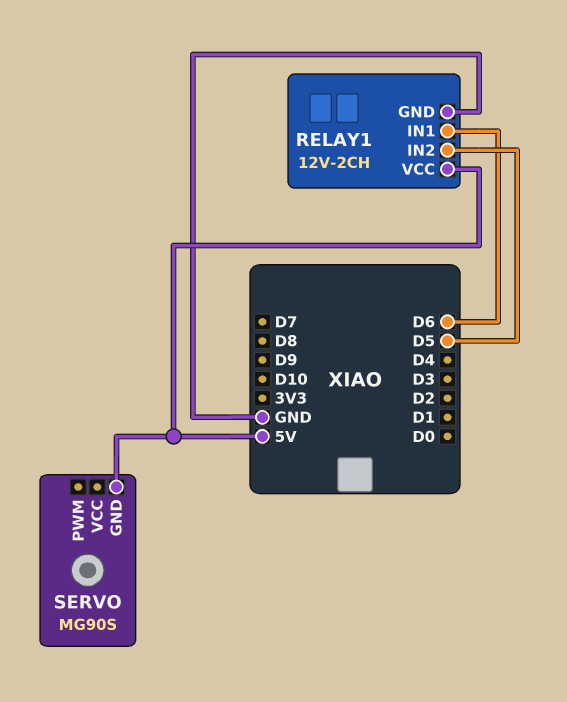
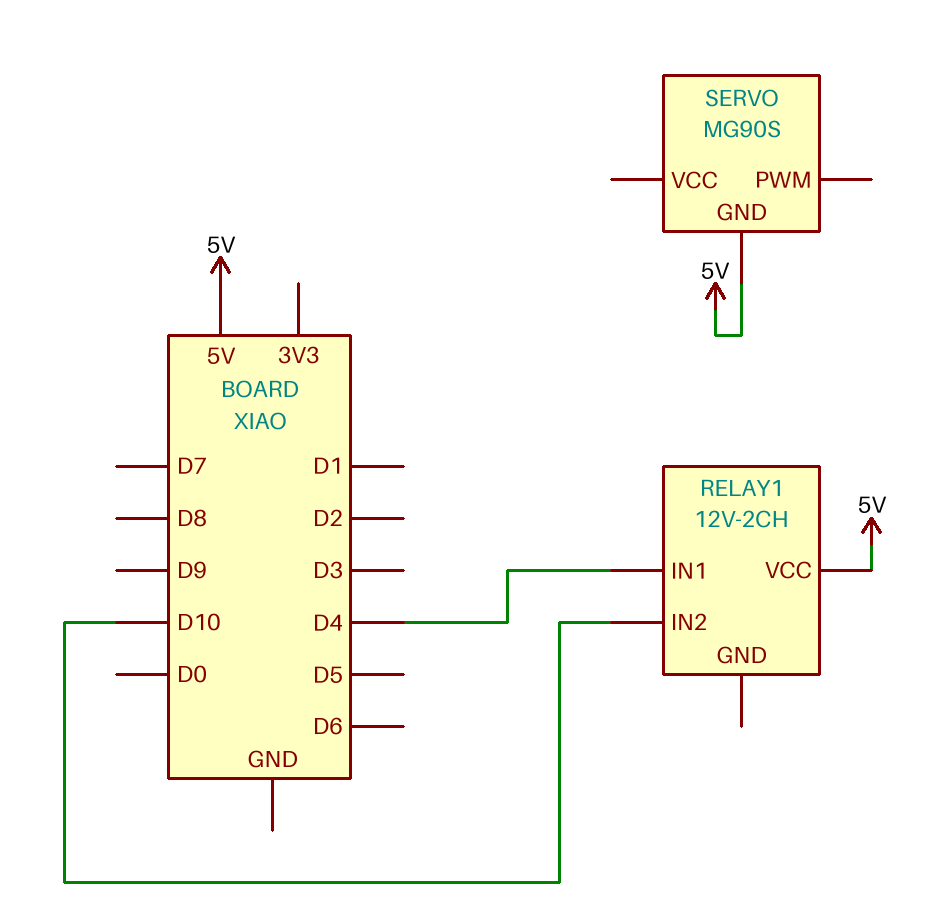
RELAY1 pin GND: GND -> none
RELAY1 pin IN1: D6 -> D4
RELAY1 pin IN2: D5 -> D10

